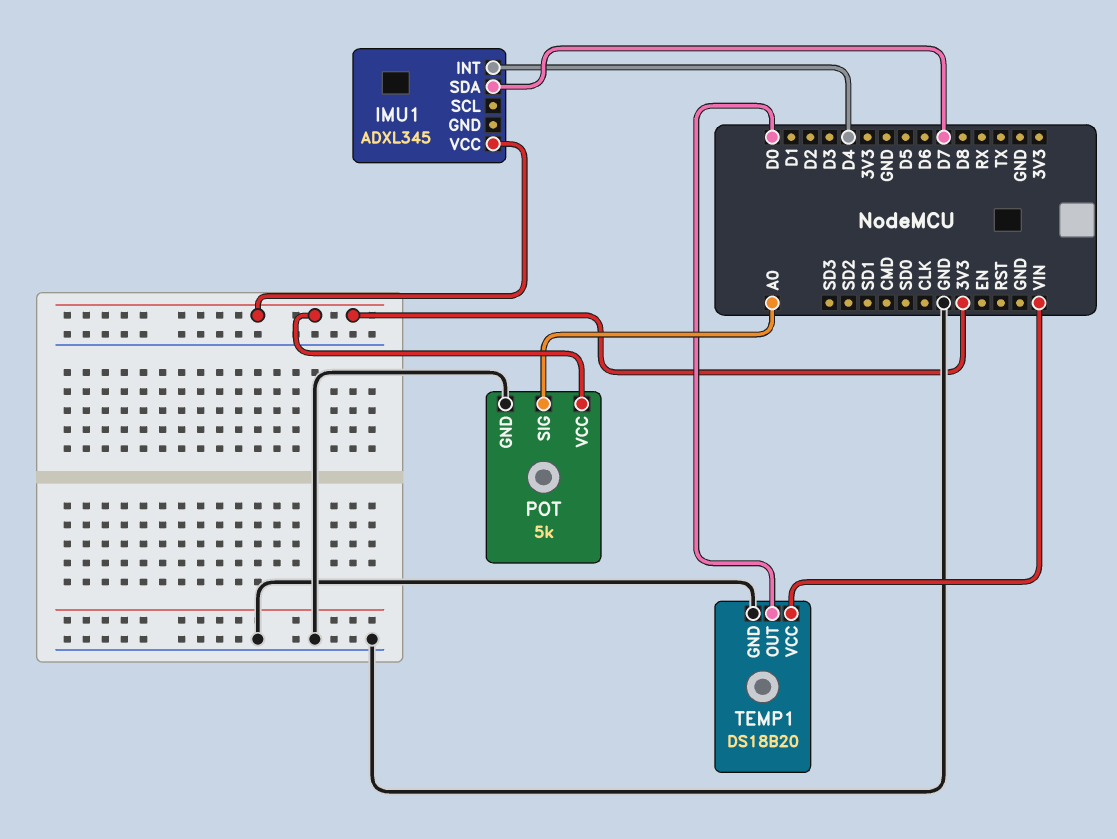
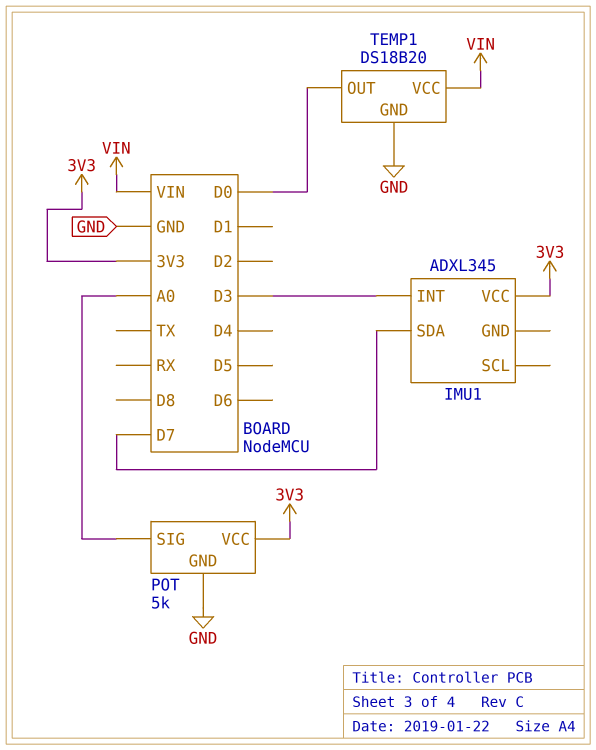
IMU1 pin INT: D4 -> D3

